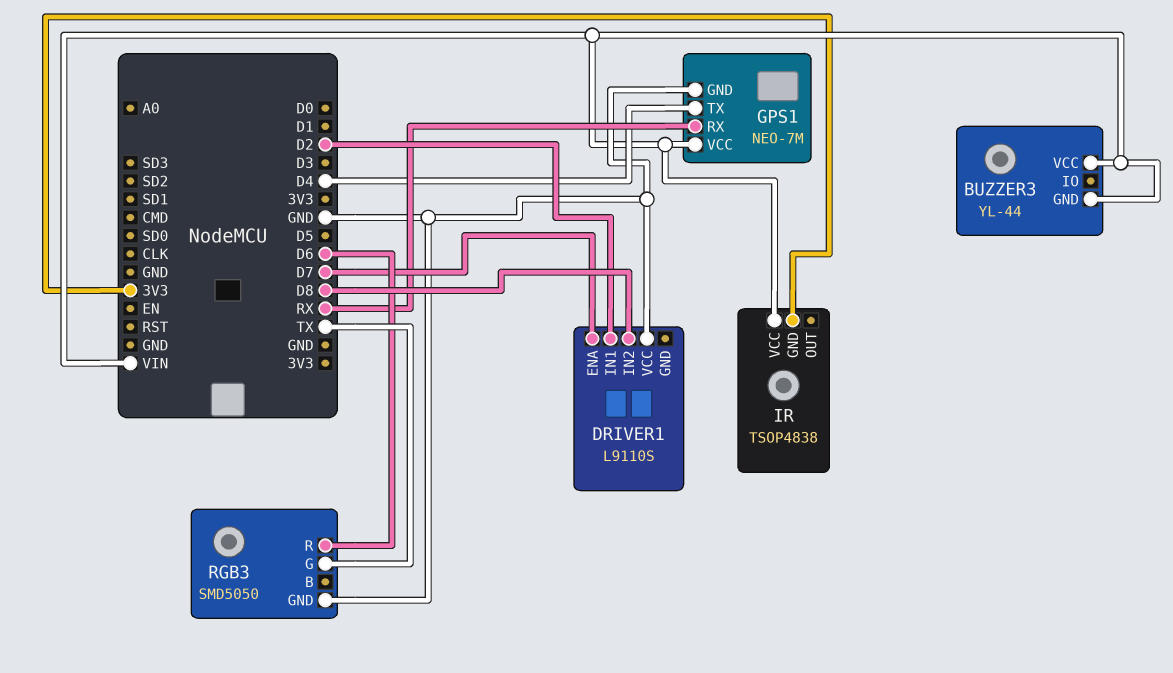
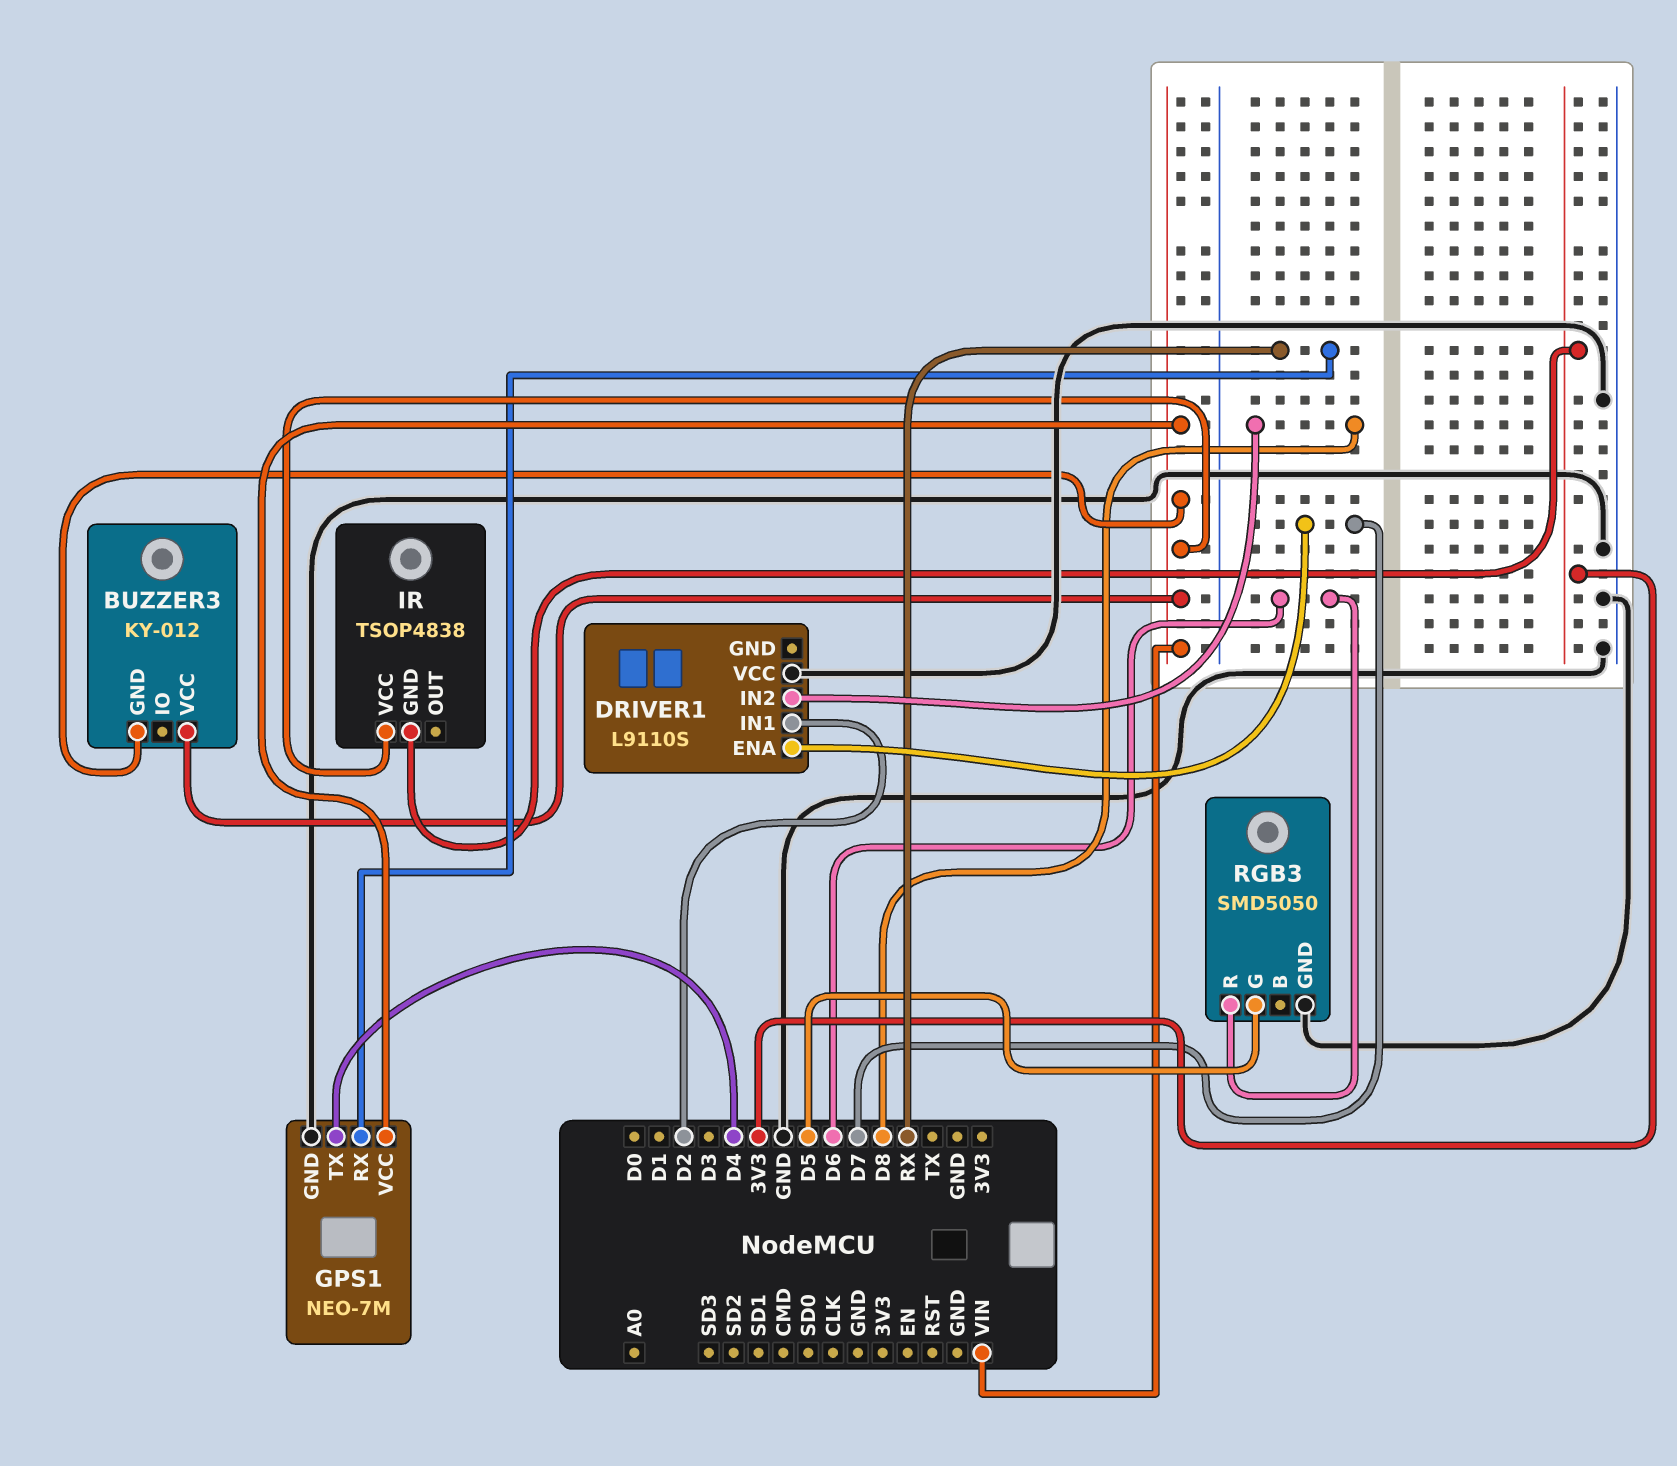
BUZZER3: YL-44 -> KY-012
RGB3 pin G: TX -> D5

